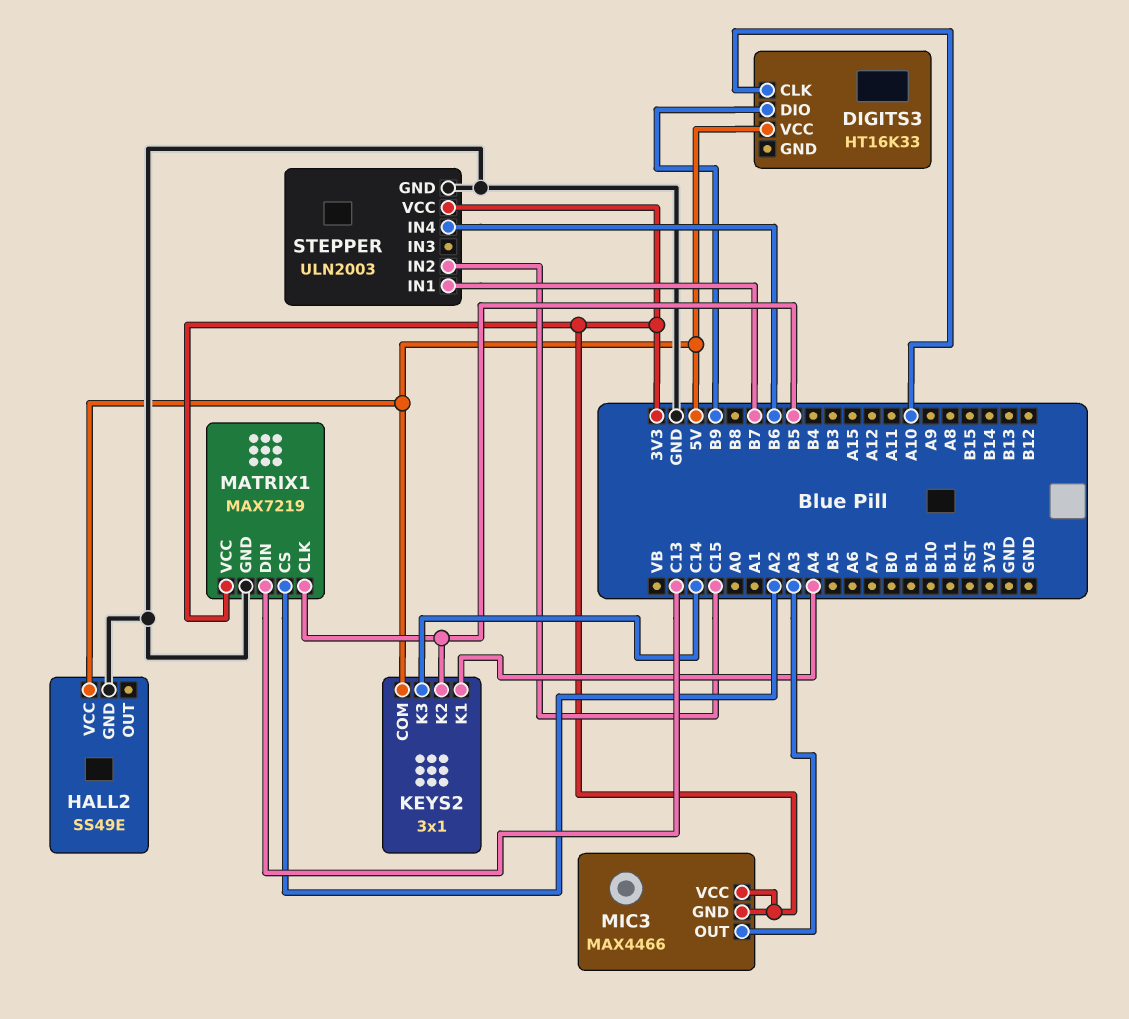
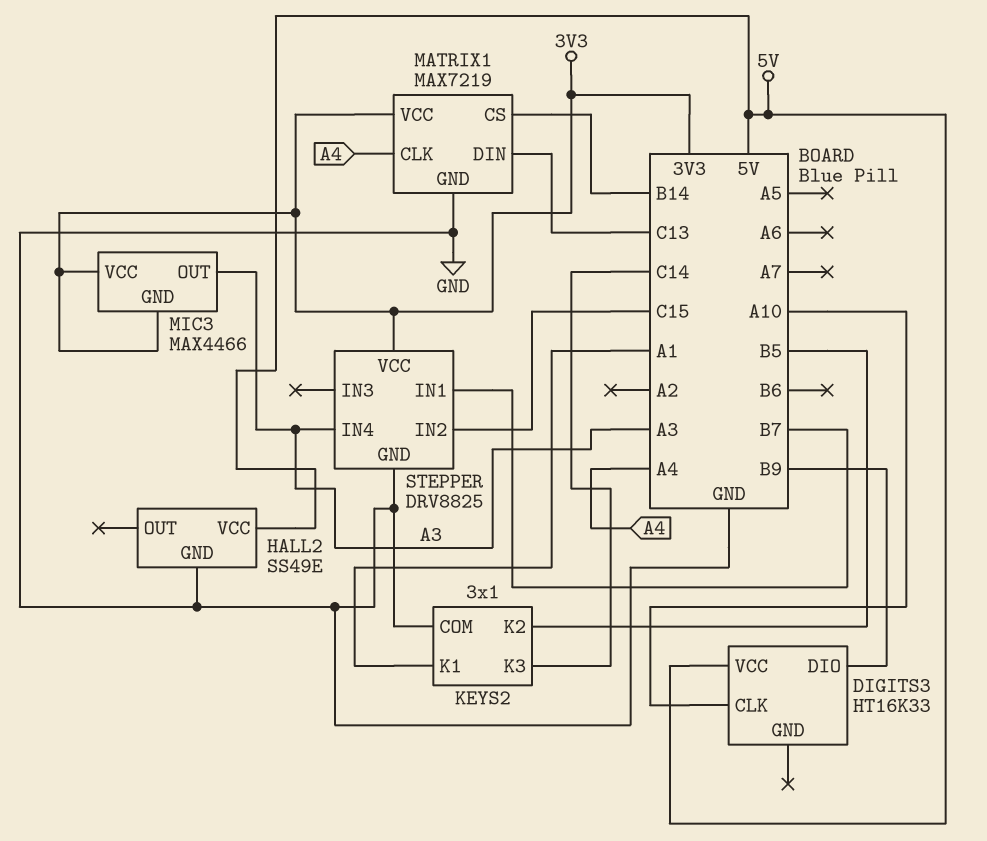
KEYS2 pin COM: 5V -> GND
KEYS2 pin K1: A4 -> A1
MATRIX1 pin CLK: B5 -> A4
MATRIX1 pin CS: A2 -> B14
STEPPER: ULN2003 -> DRV8825
STEPPER pin IN4: B6 -> A3

